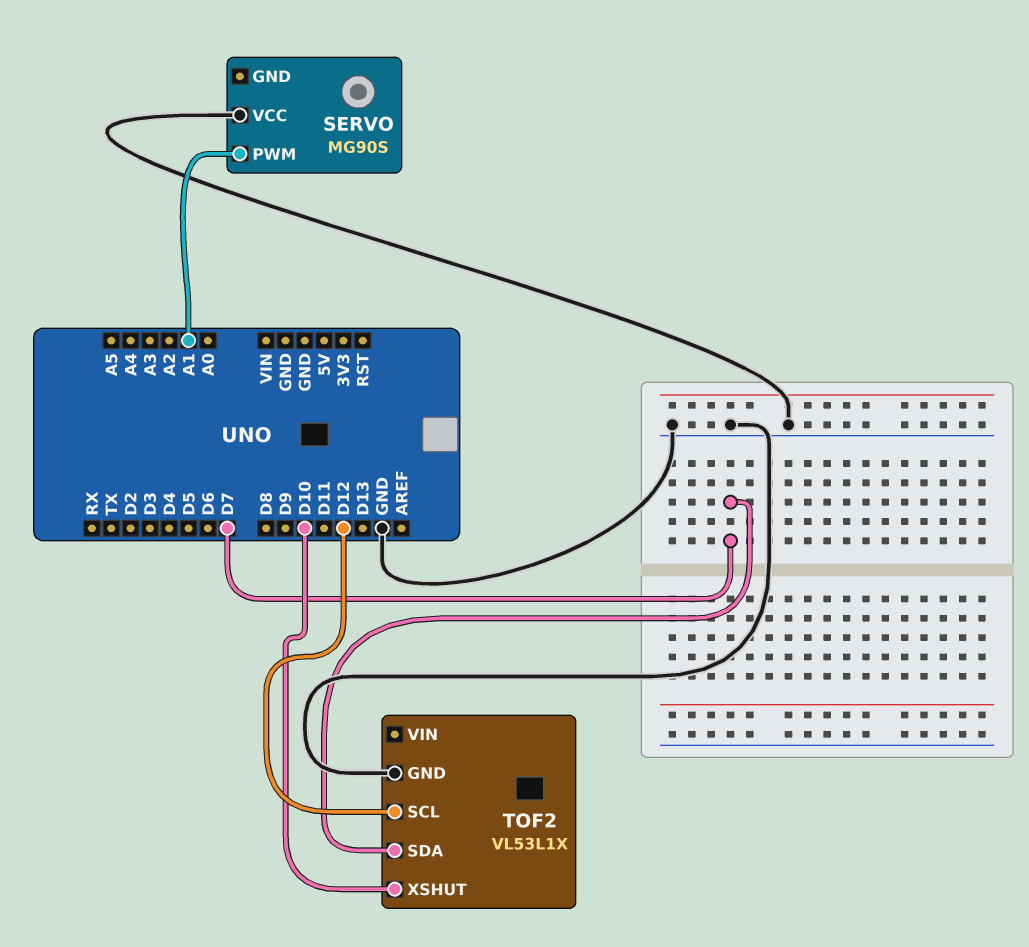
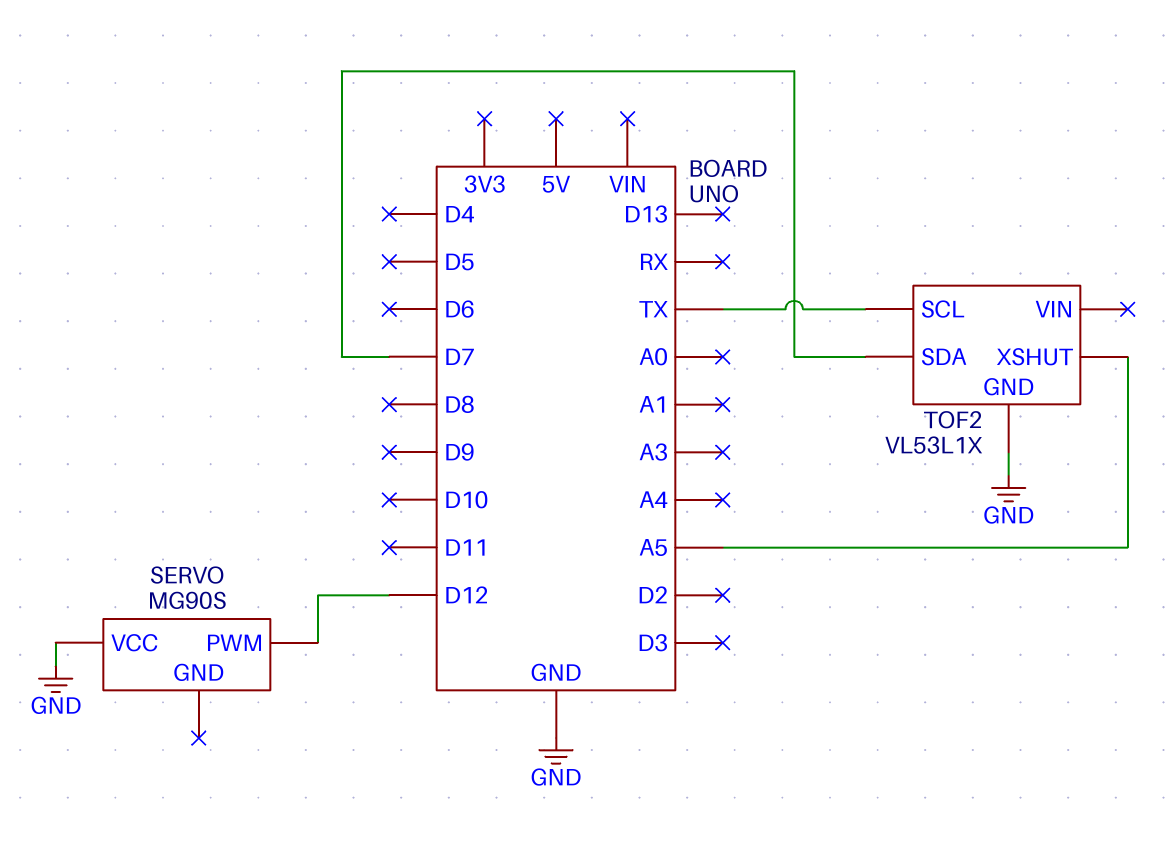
SERVO pin PWM: A1 -> D12
TOF2 pin SCL: D12 -> TX
TOF2 pin XSHUT: D10 -> A5

